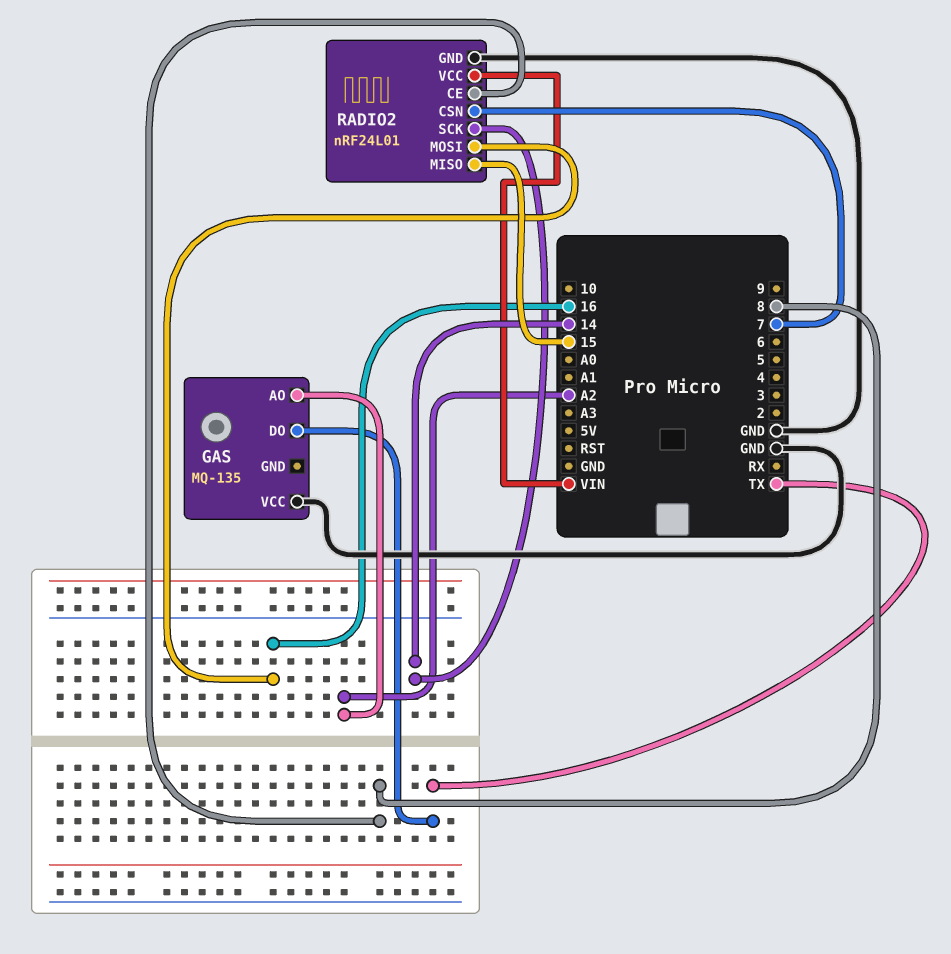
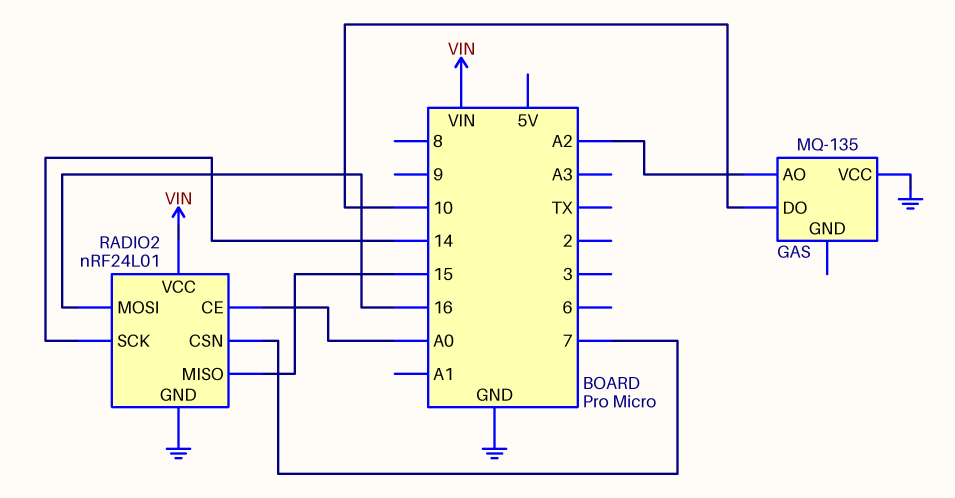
GAS pin DO: TX -> 10
RADIO2 pin CE: 8 -> A0

